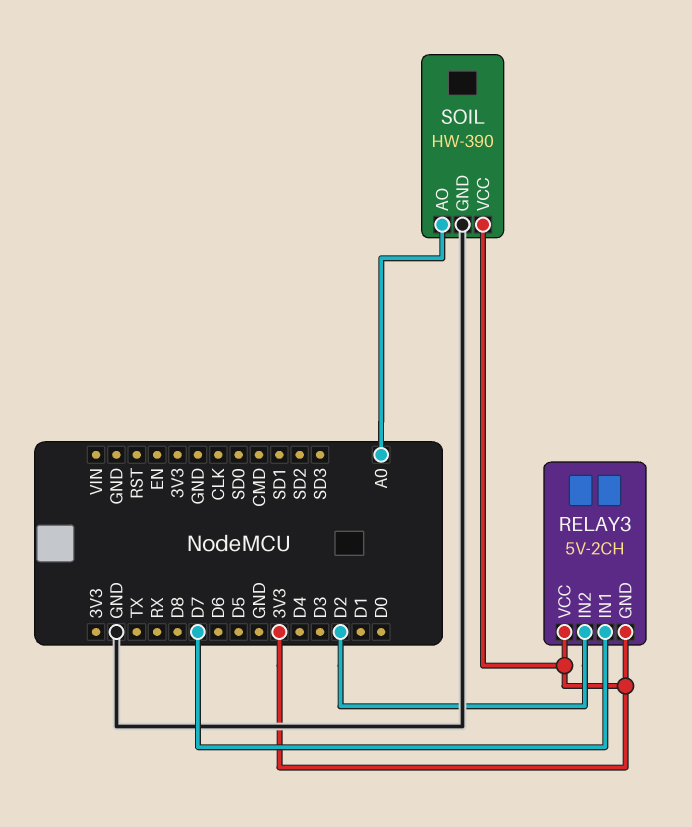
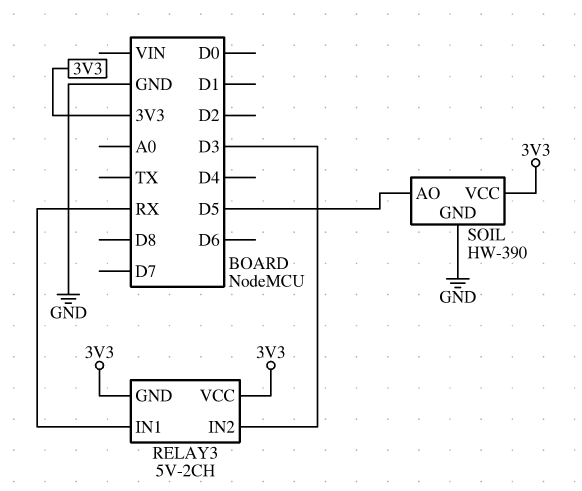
RELAY3 pin IN1: D7 -> RX
RELAY3 pin IN2: D2 -> D3
SOIL pin AO: A0 -> D5

